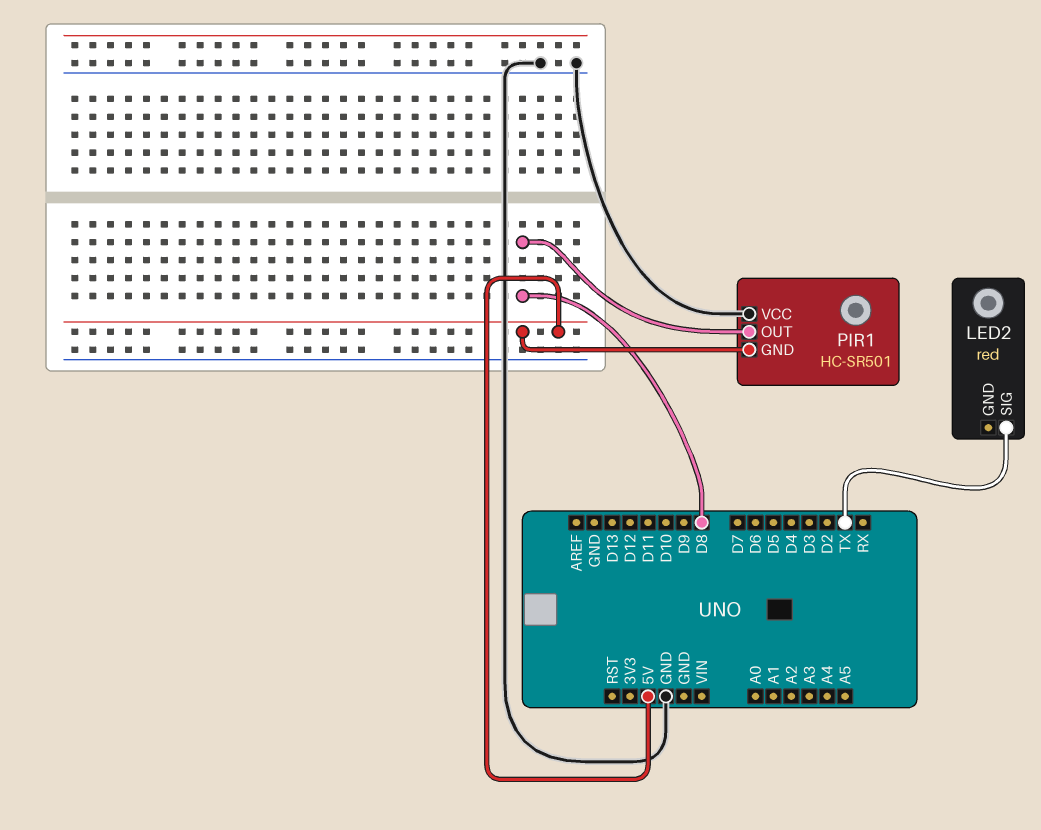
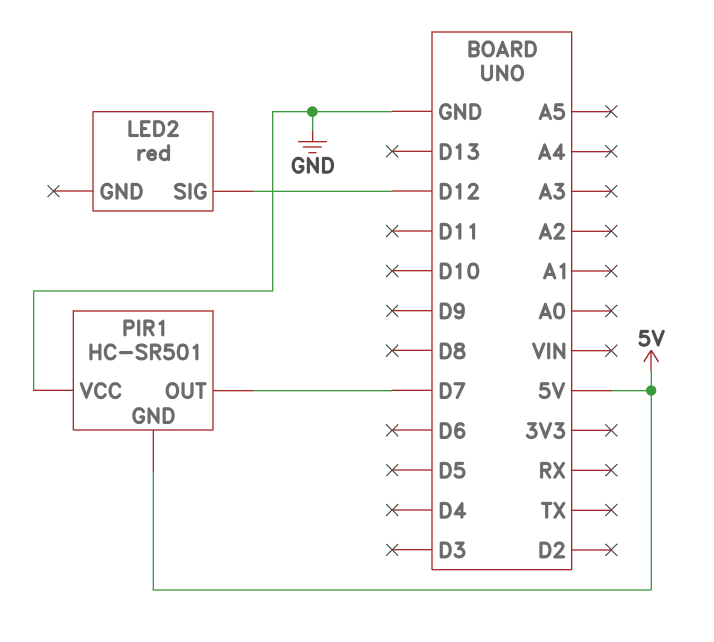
LED2 pin SIG: TX -> D12
PIR1 pin OUT: D8 -> D7

